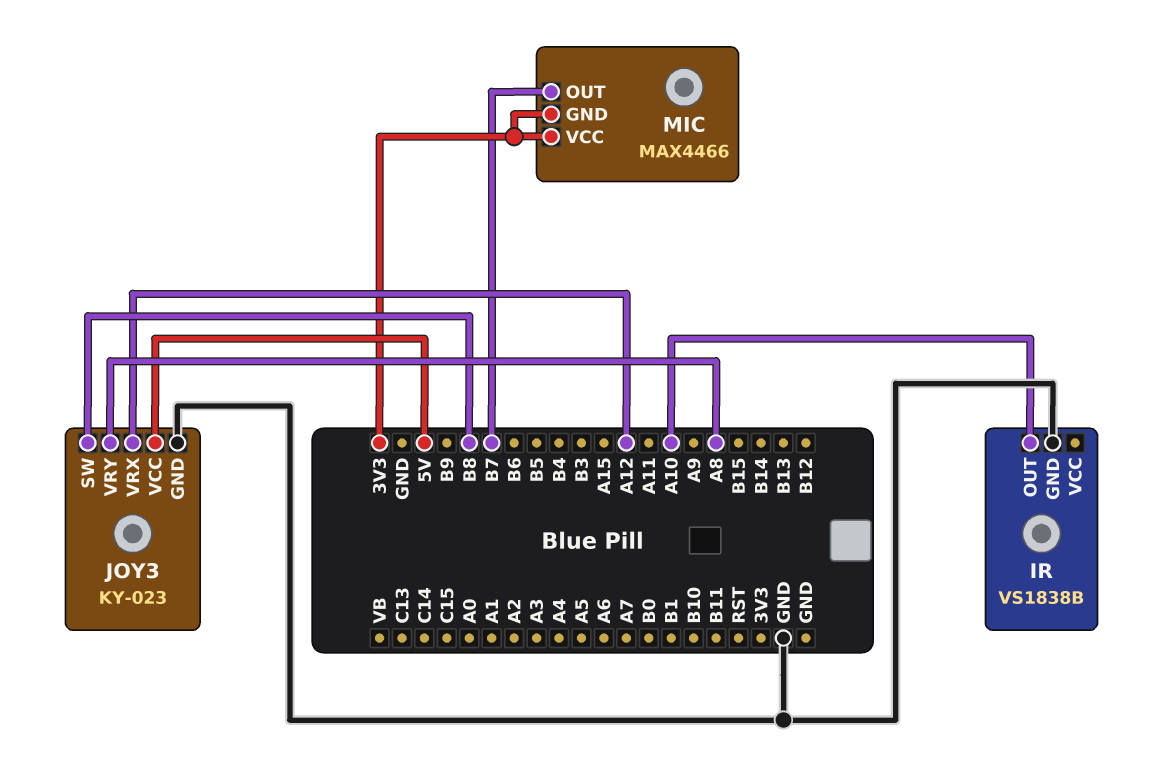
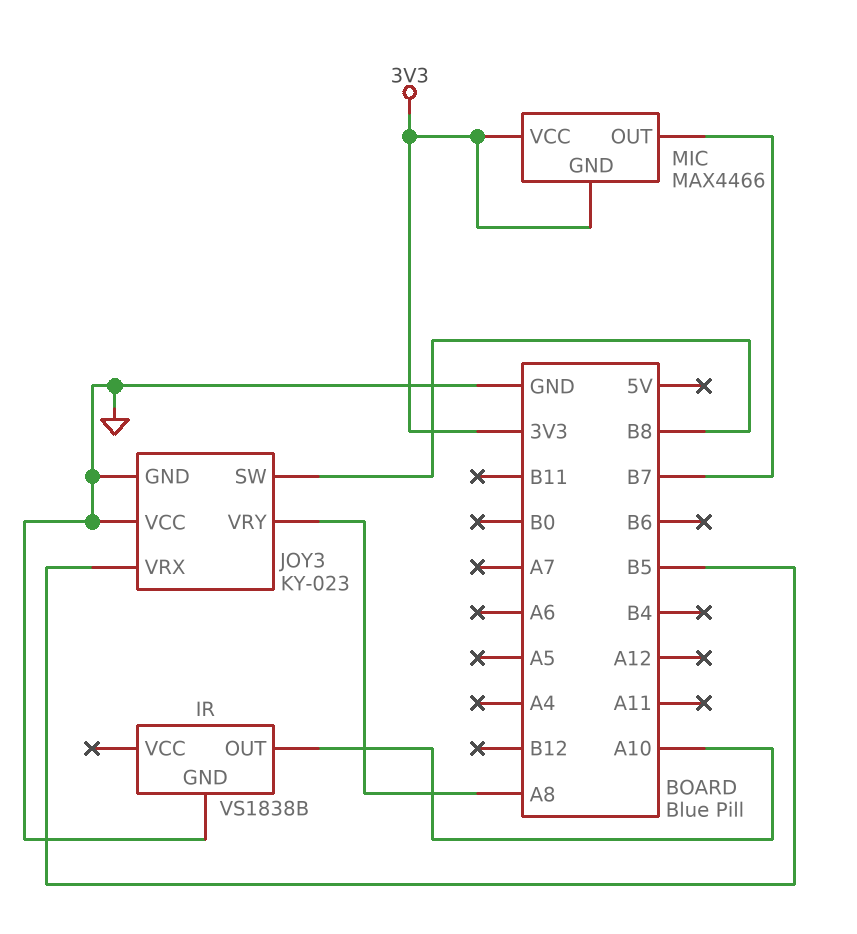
JOY3 pin VCC: 5V -> GND
JOY3 pin VRX: A12 -> B5

